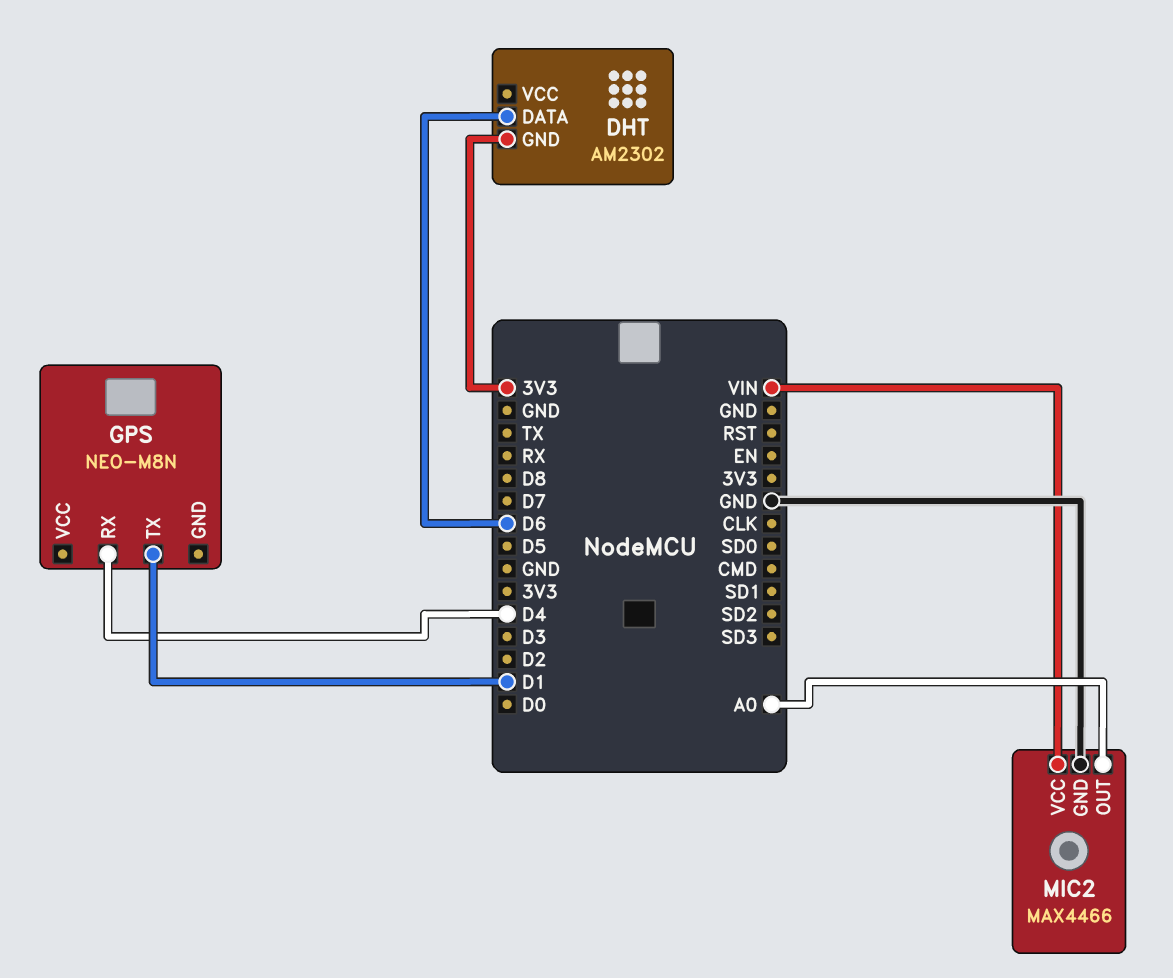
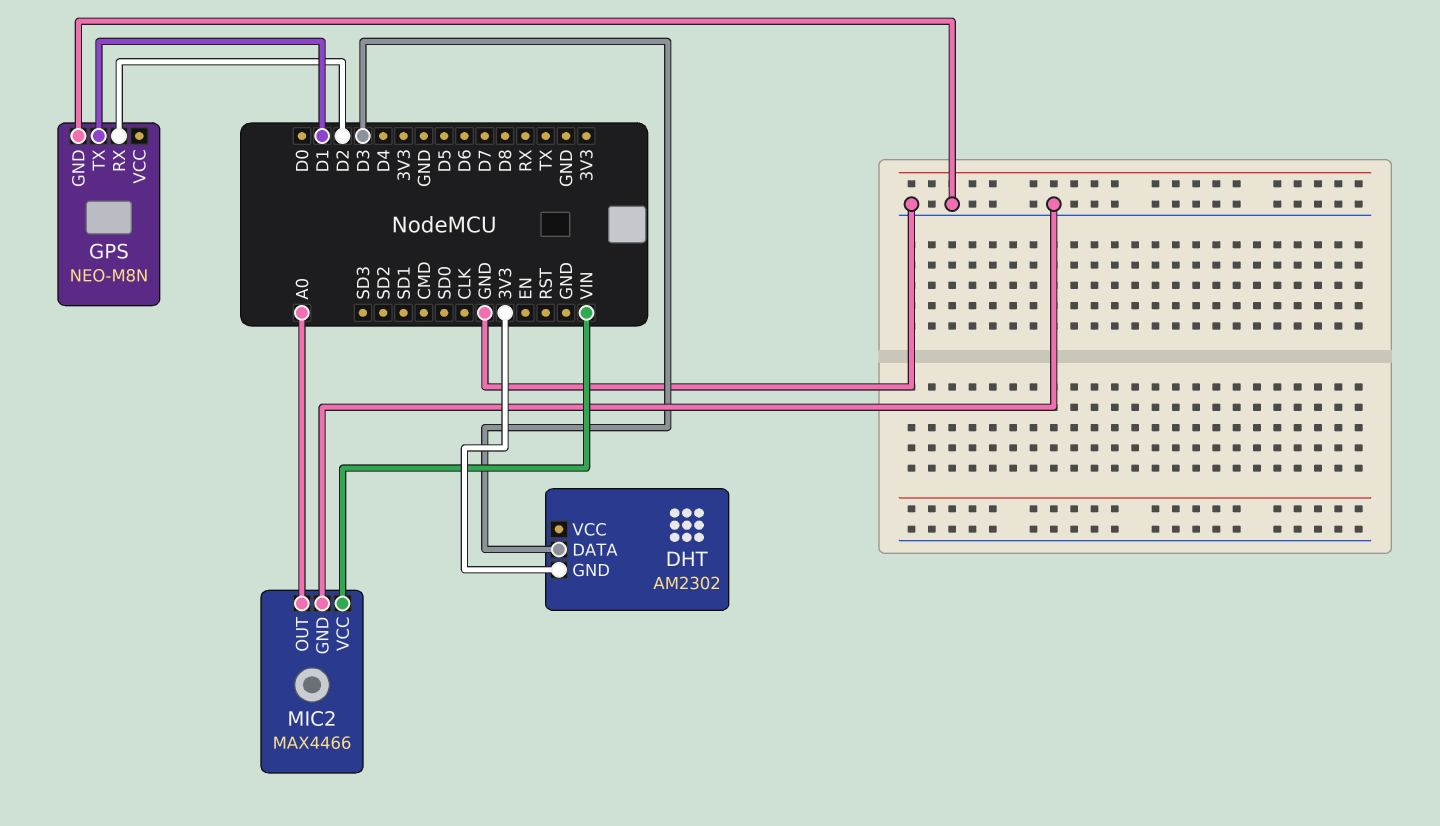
DHT pin DATA: D6 -> D3
GPS pin GND: none -> GND
GPS pin RX: D4 -> D2

